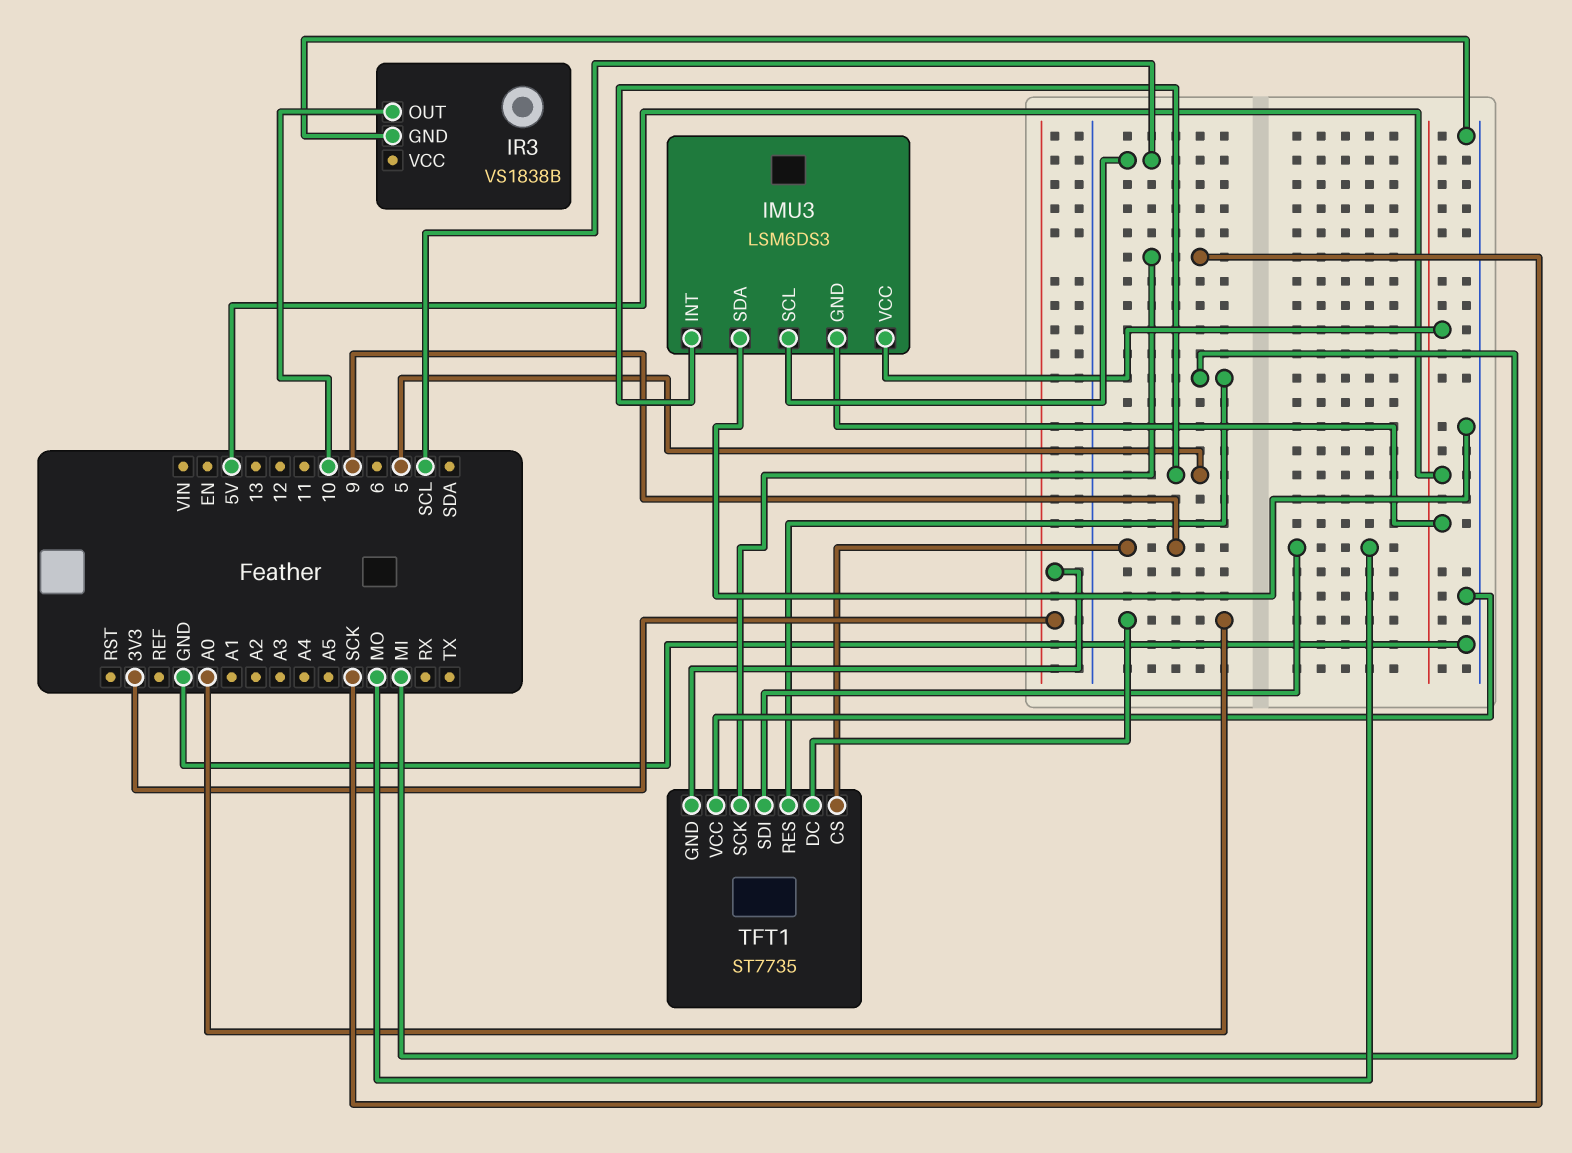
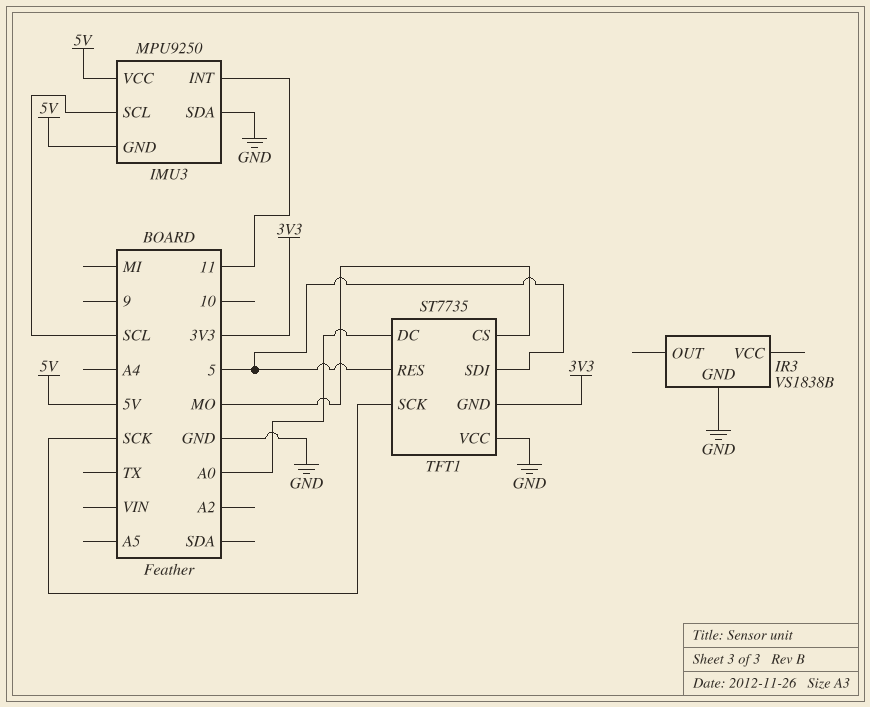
IMU3: LSM6DS3 -> MPU9250
IMU3 pin INT: 5 -> 11
IR3 pin OUT: 10 -> none
TFT1 pin CS: 9 -> MO
TFT1 pin RES: MI -> 5
TFT1 pin SDI: MO -> 5

